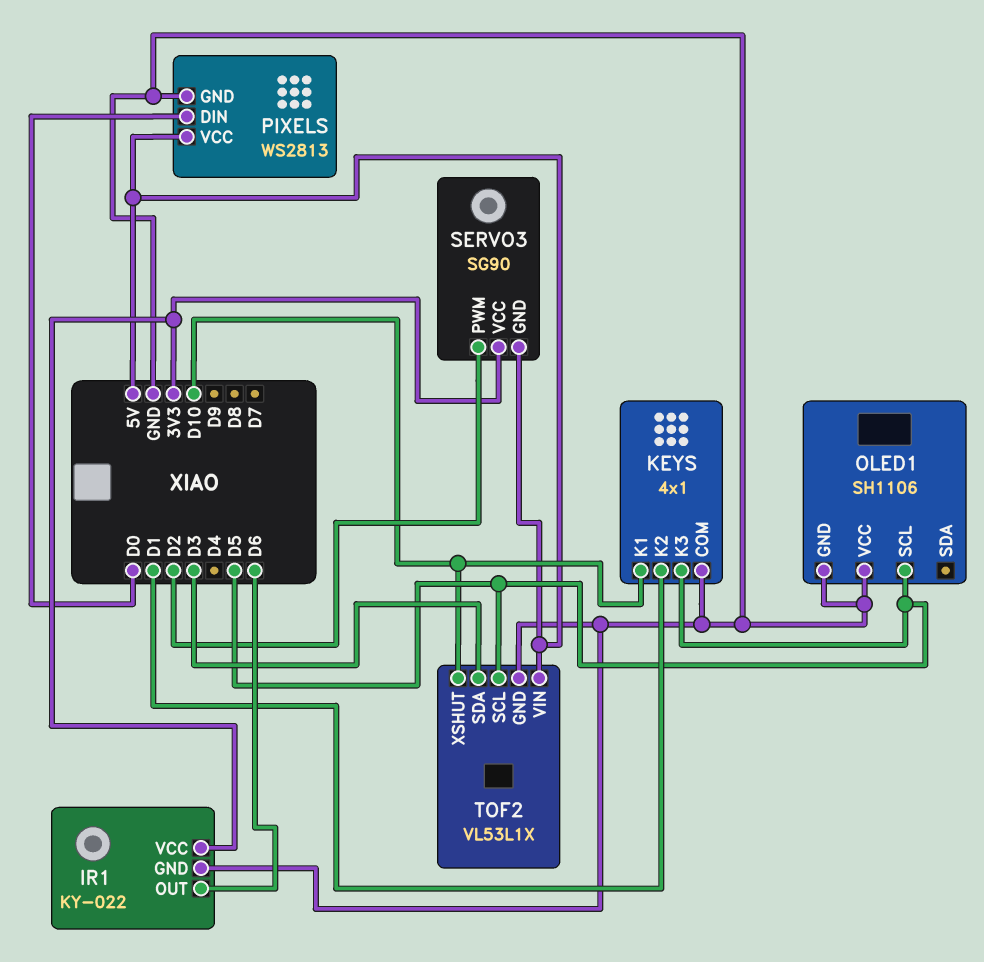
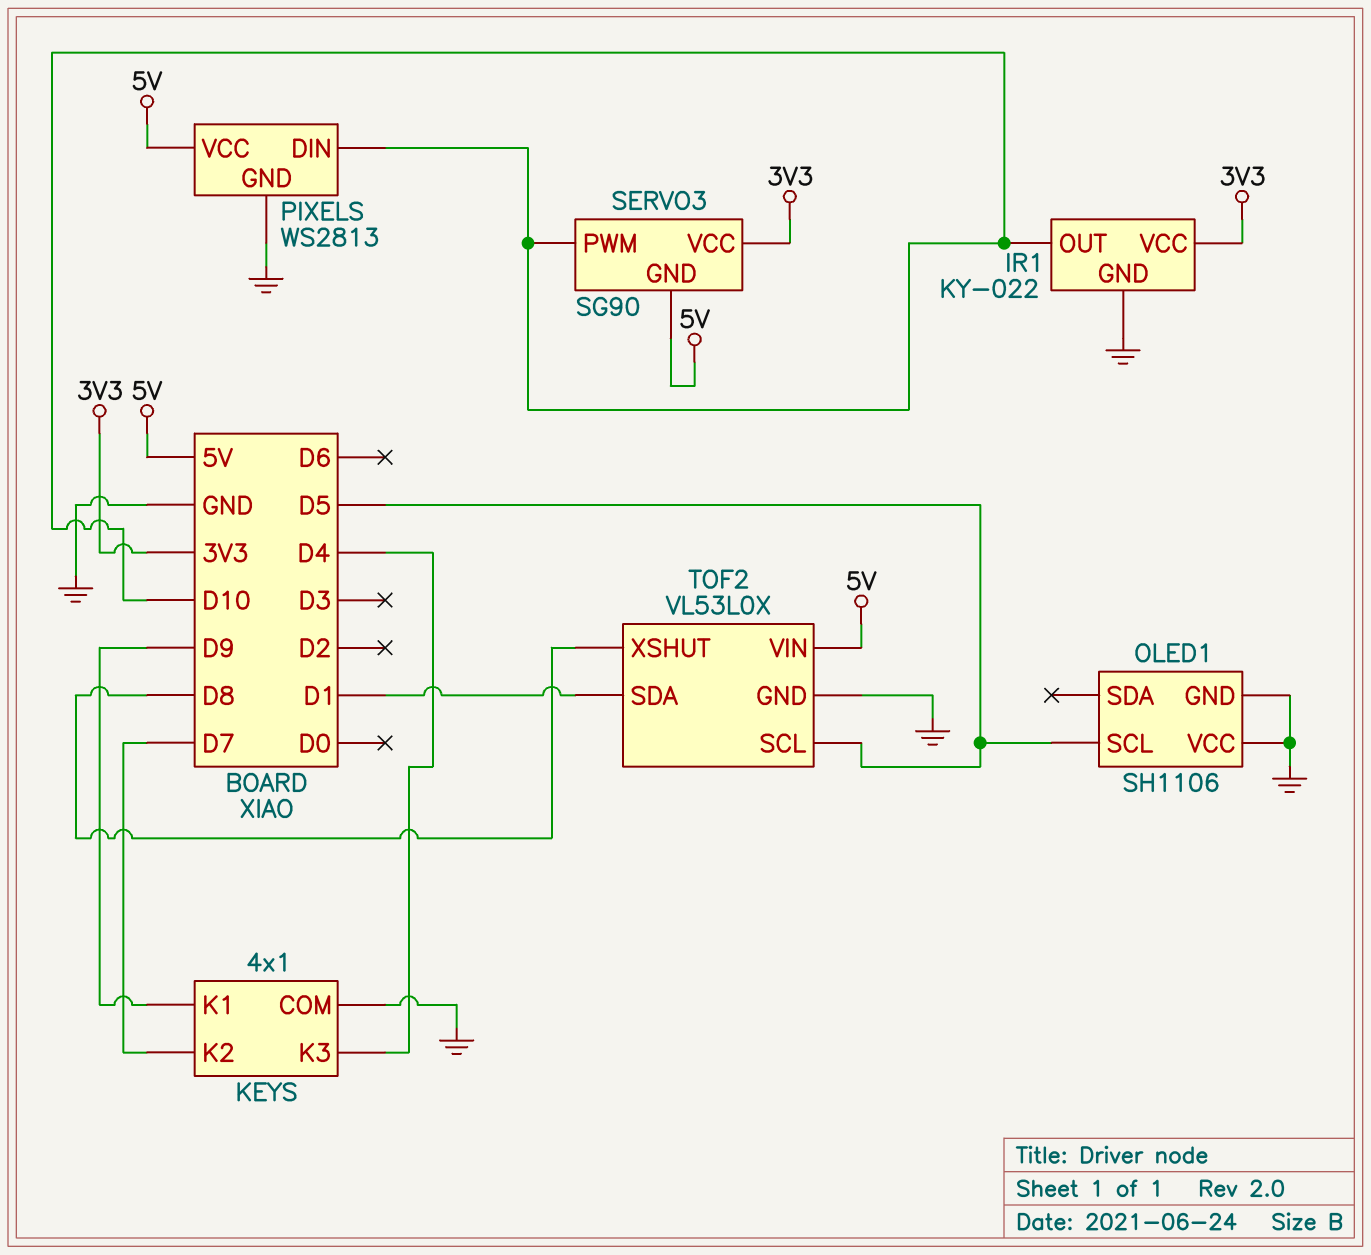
IR1 pin OUT: D6 -> D10
KEYS pin K1: D10 -> D9
KEYS pin K2: D1 -> D7
KEYS pin K3: D5 -> D4
PIXELS pin DIN: D0 -> D10
SERVO3 pin PWM: D2 -> D10
TOF2: VL53L1X -> VL53L0X
TOF2 pin SDA: D3 -> D1
TOF2 pin XSHUT: D10 -> D8

